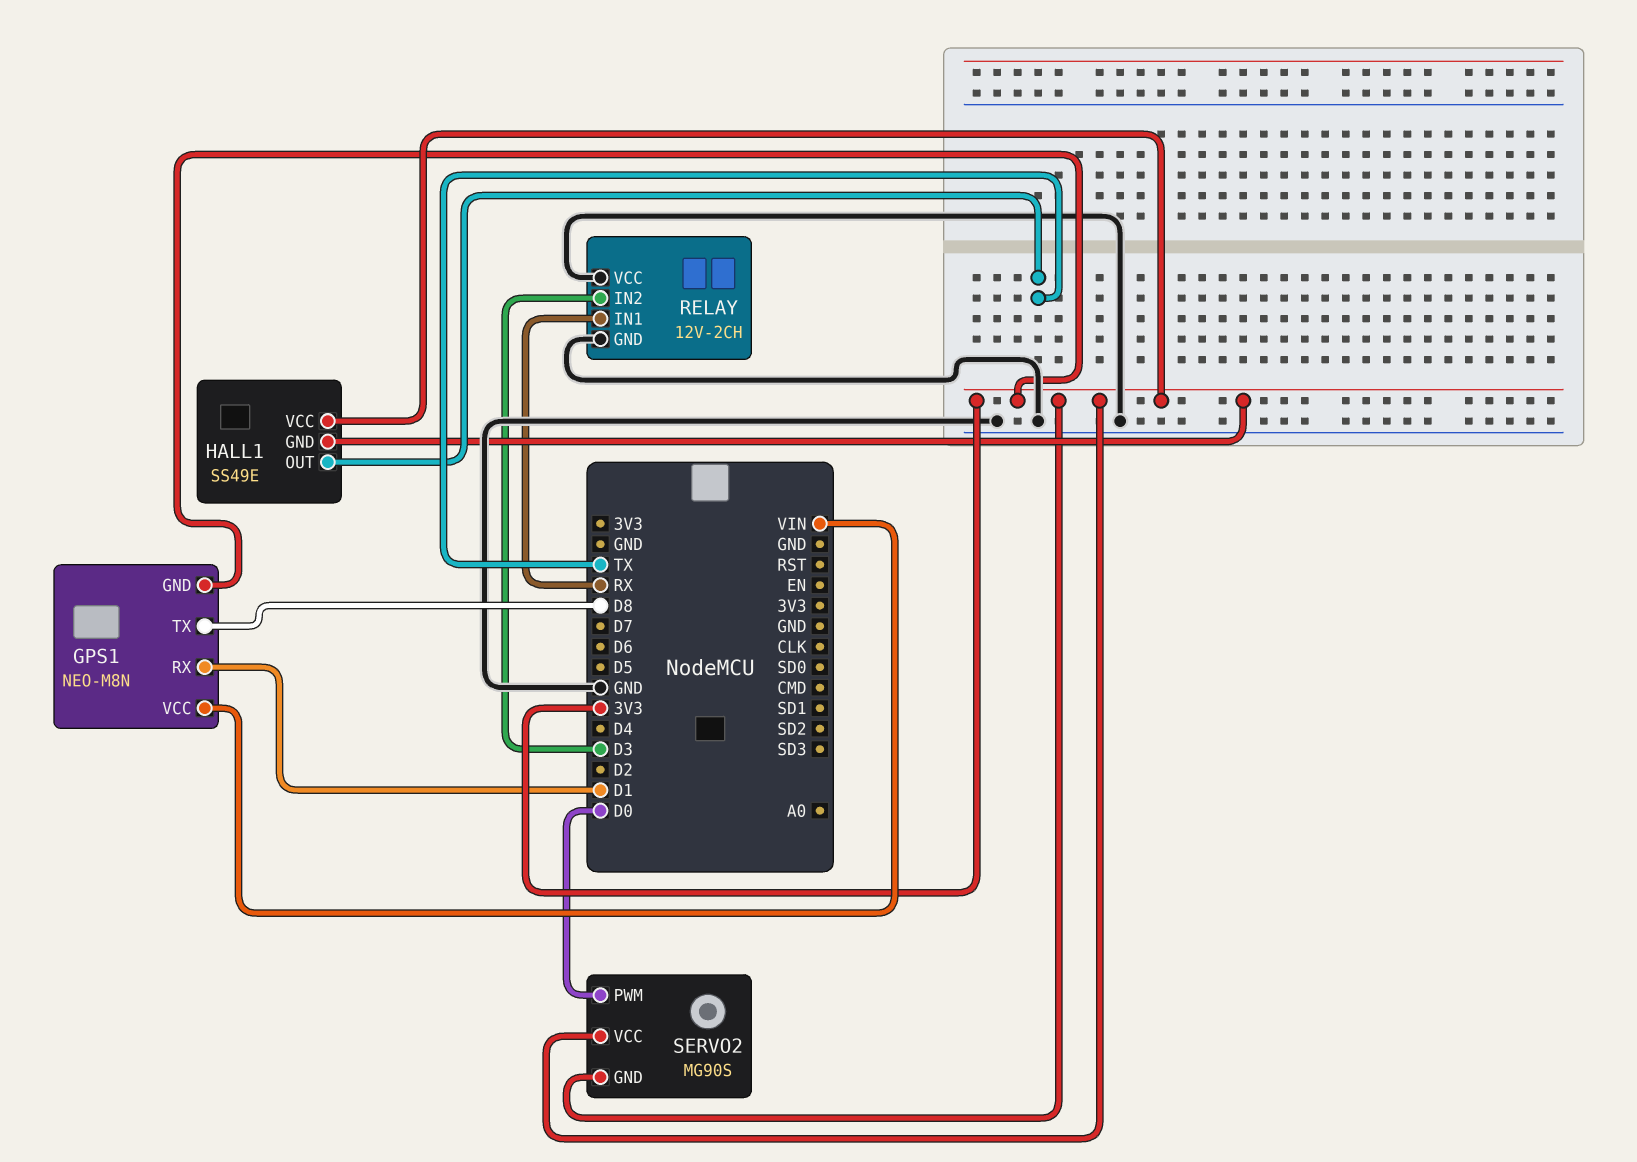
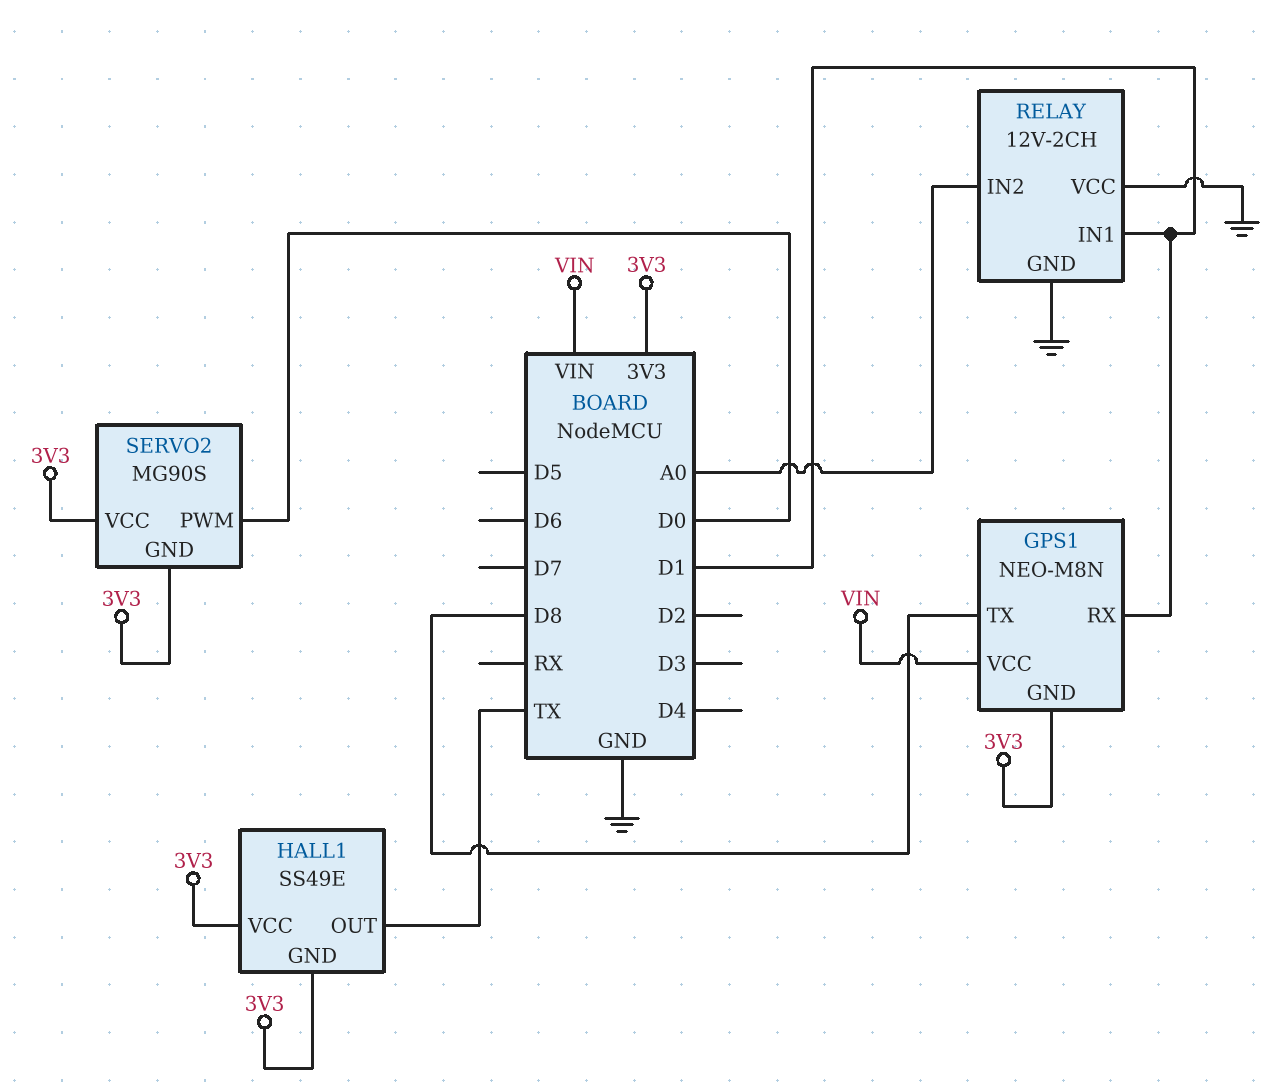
RELAY pin IN1: RX -> D1
RELAY pin IN2: D3 -> A0

